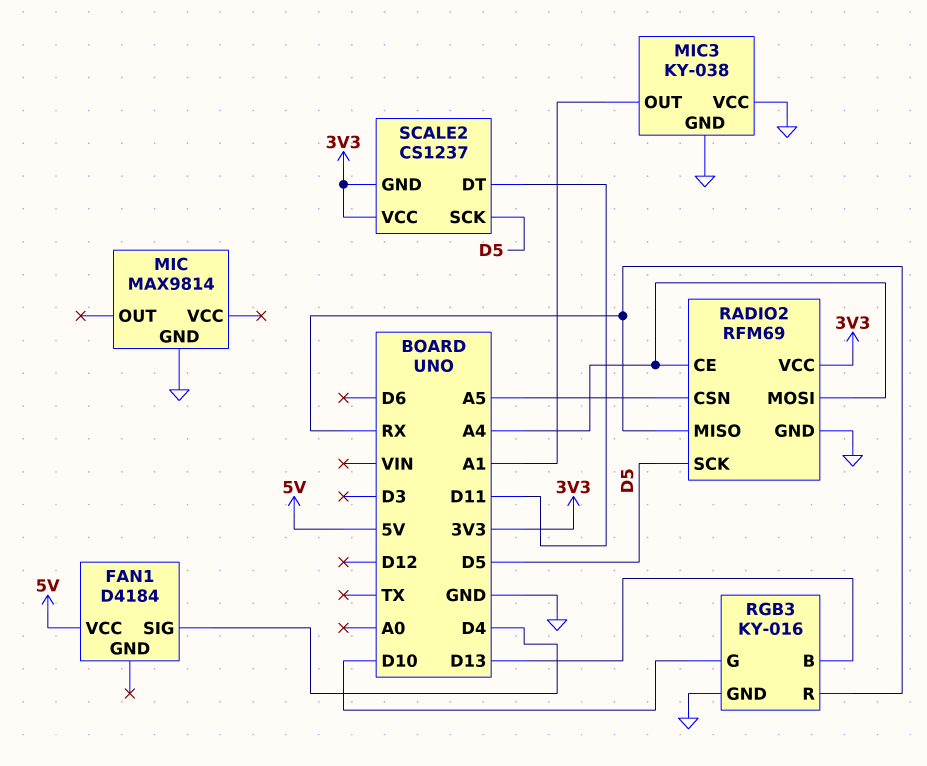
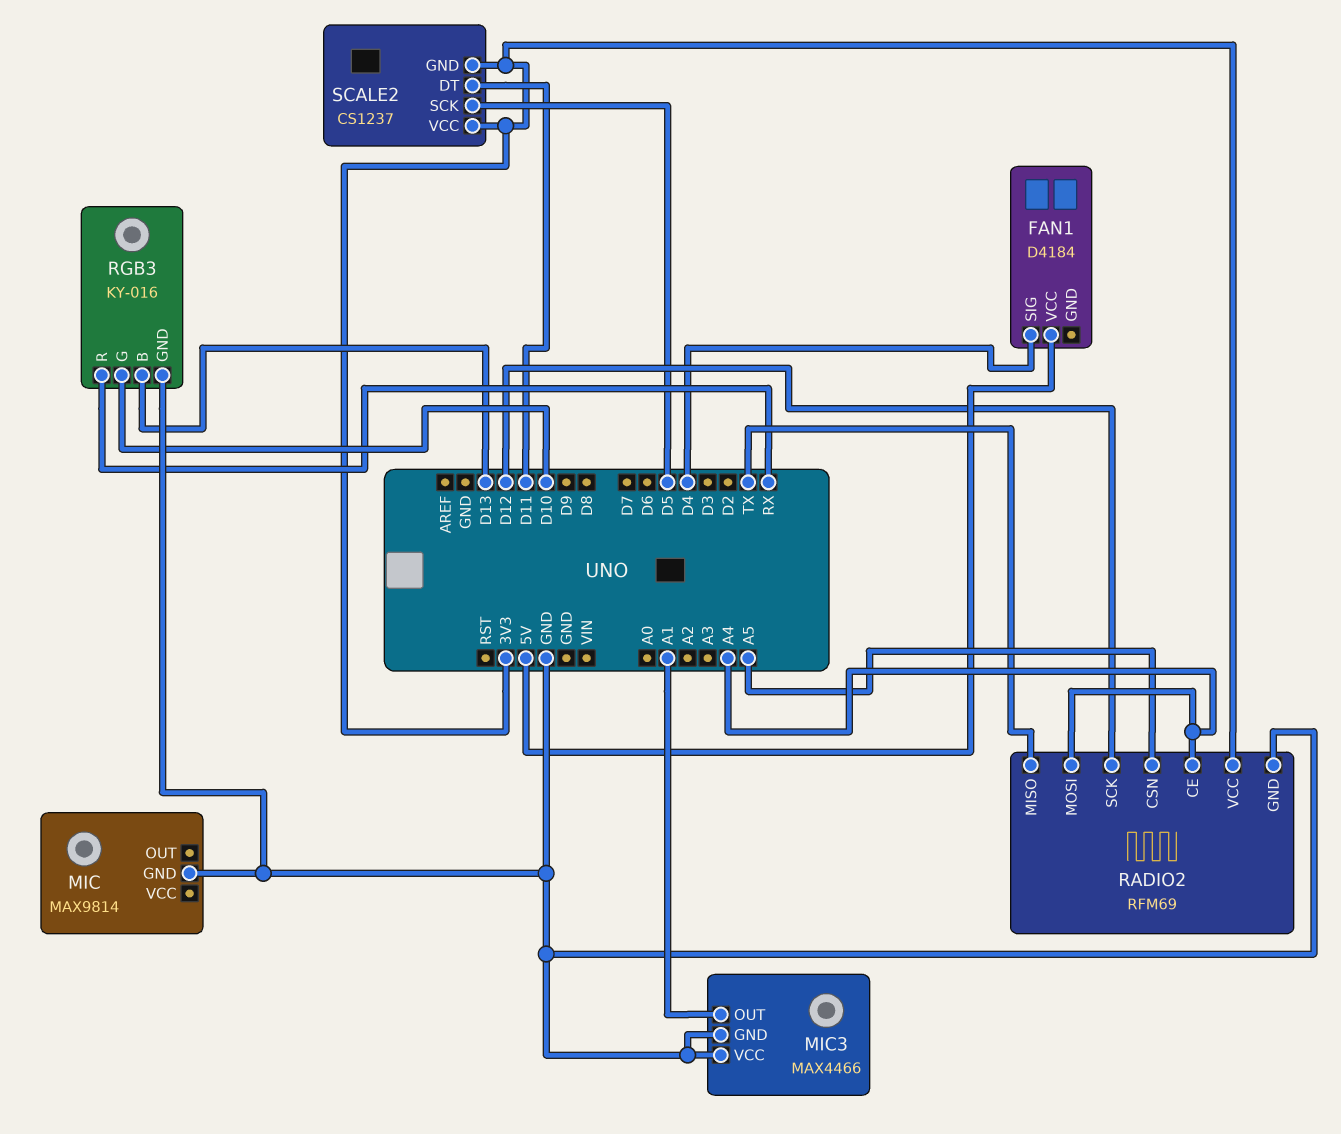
MIC3: KY-038 -> MAX4466
RADIO2 pin MISO: RX -> TX
RADIO2 pin SCK: D5 -> D12

